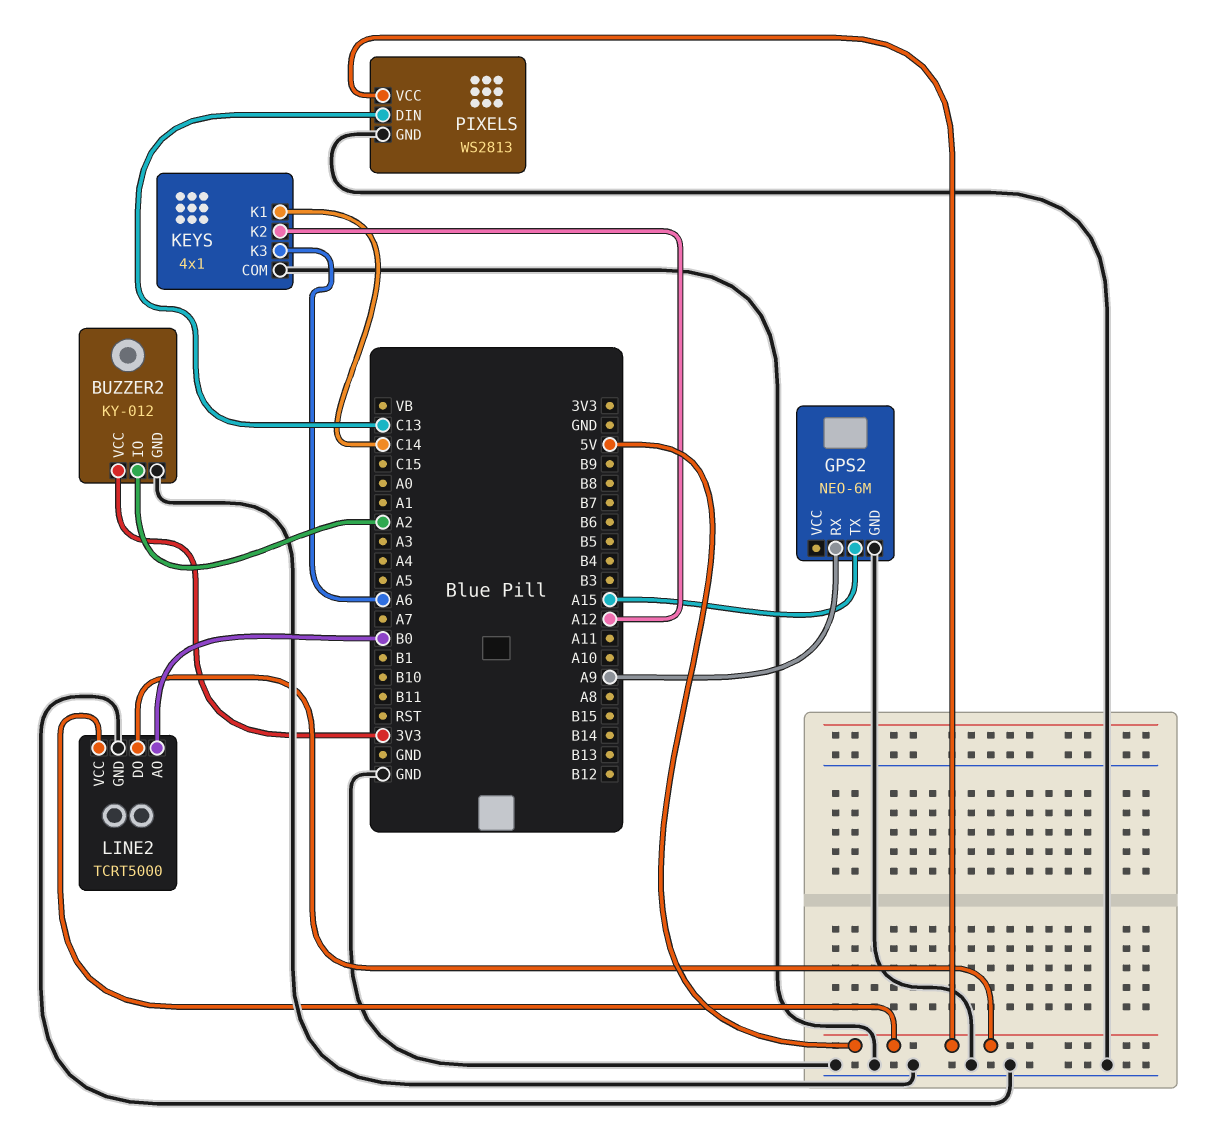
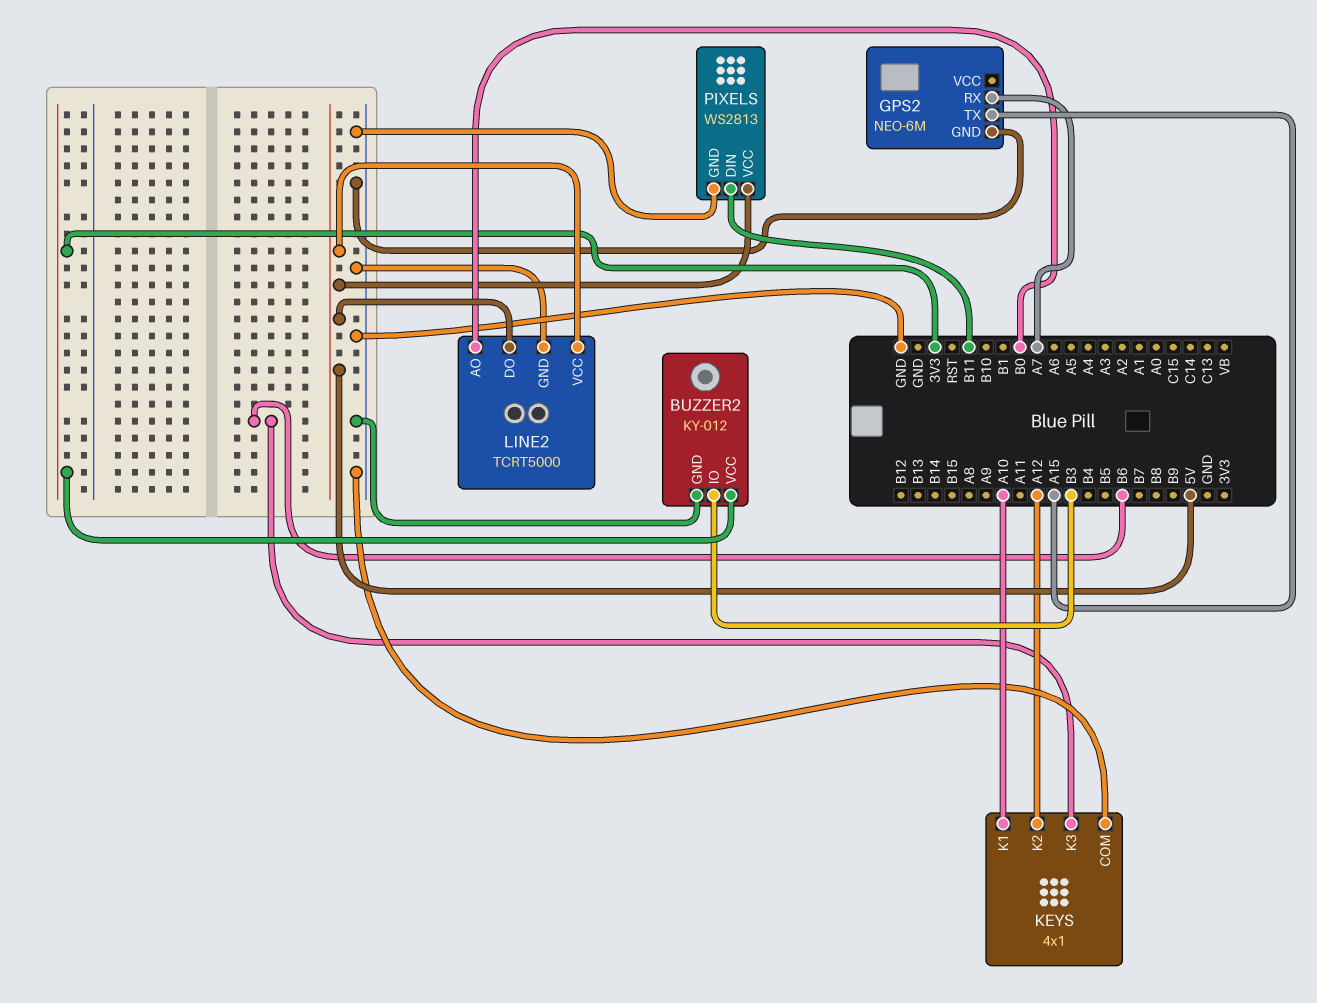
BUZZER2 pin IO: A2 -> B3
GPS2 pin RX: A9 -> A7
KEYS pin K1: C14 -> A10
KEYS pin K3: A6 -> B6
PIXELS pin DIN: C13 -> B11

